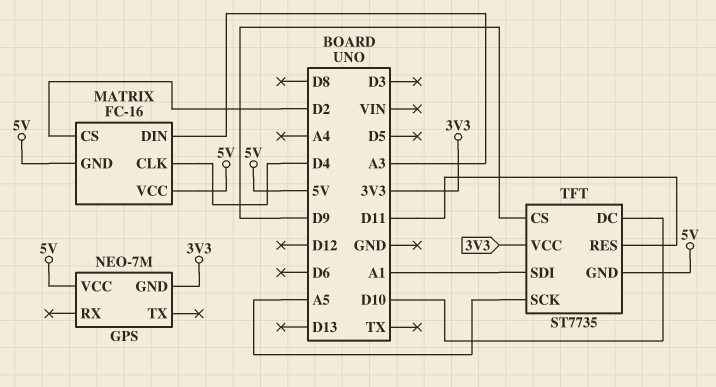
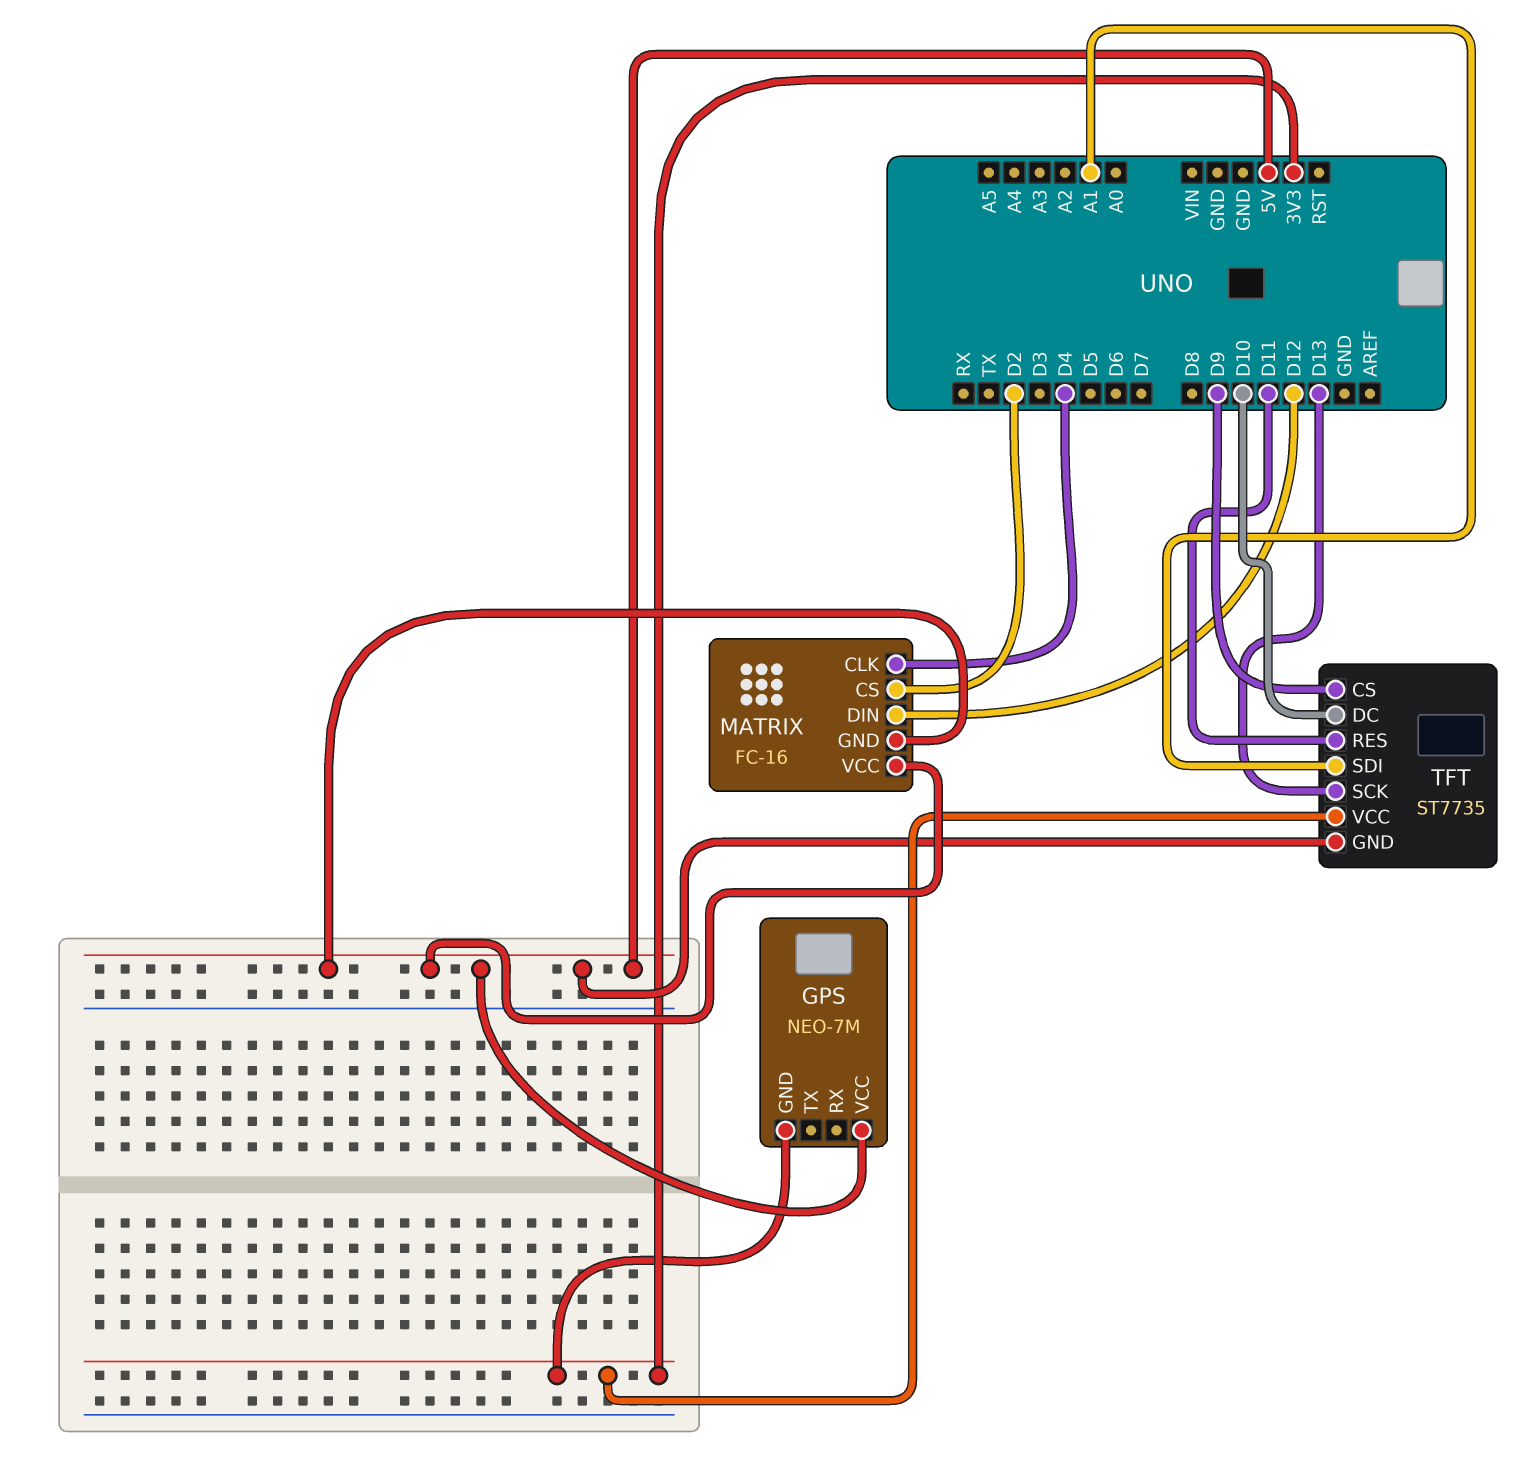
MATRIX pin DIN: A3 -> D12
TFT pin SCK: A5 -> D13

